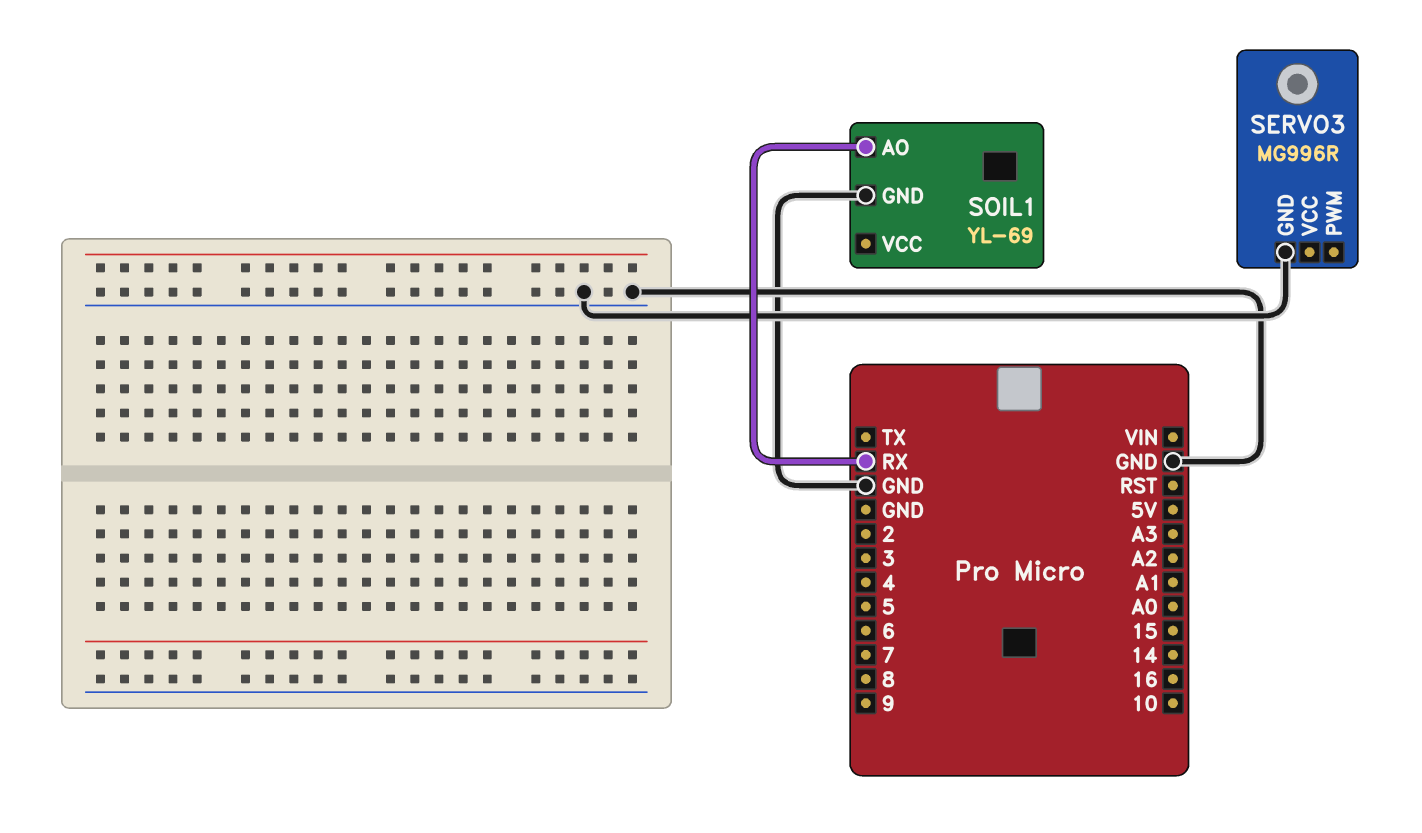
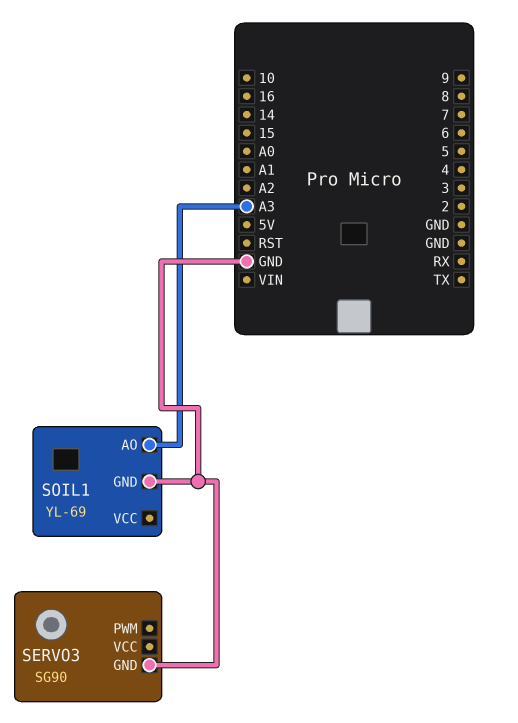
SERVO3: MG996R -> SG90
SOIL1 pin AO: RX -> A3

